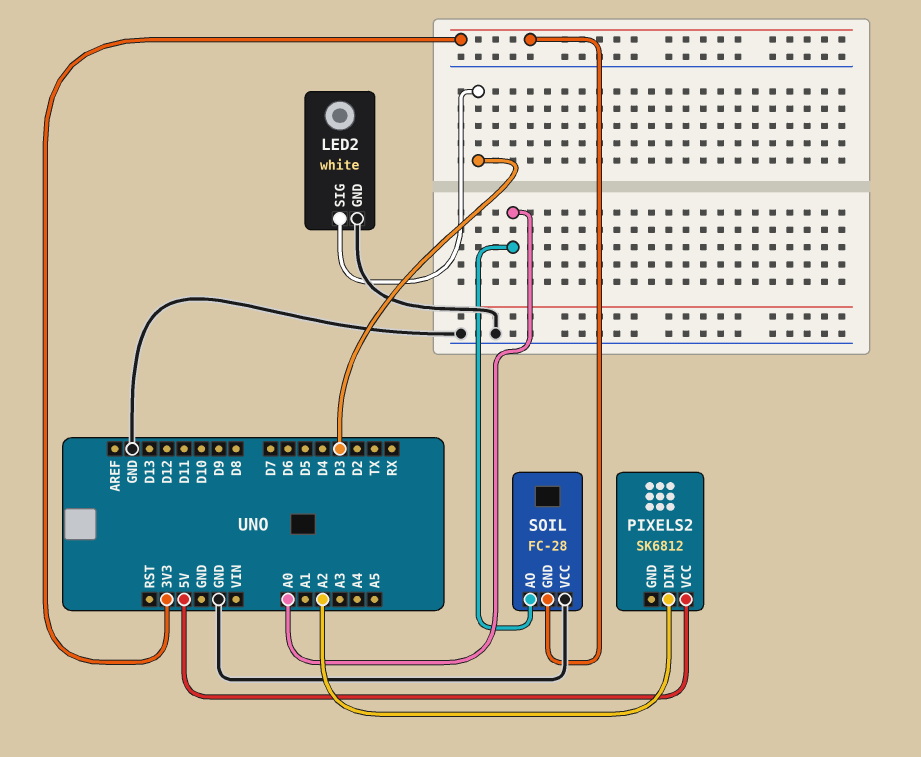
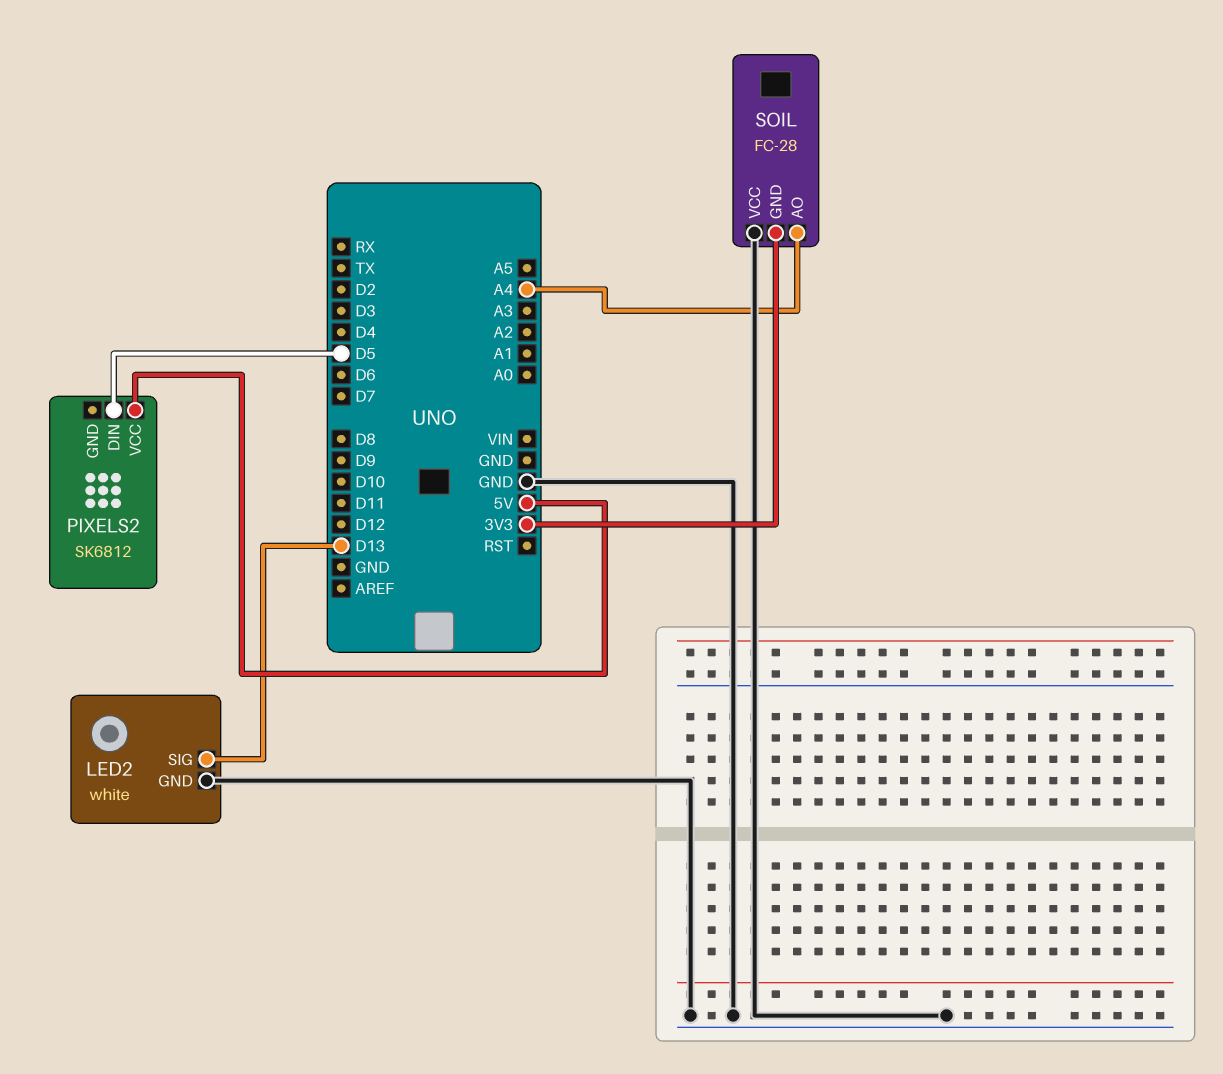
LED2 pin SIG: D3 -> D13
PIXELS2 pin DIN: A2 -> D5
SOIL pin AO: A0 -> A4

